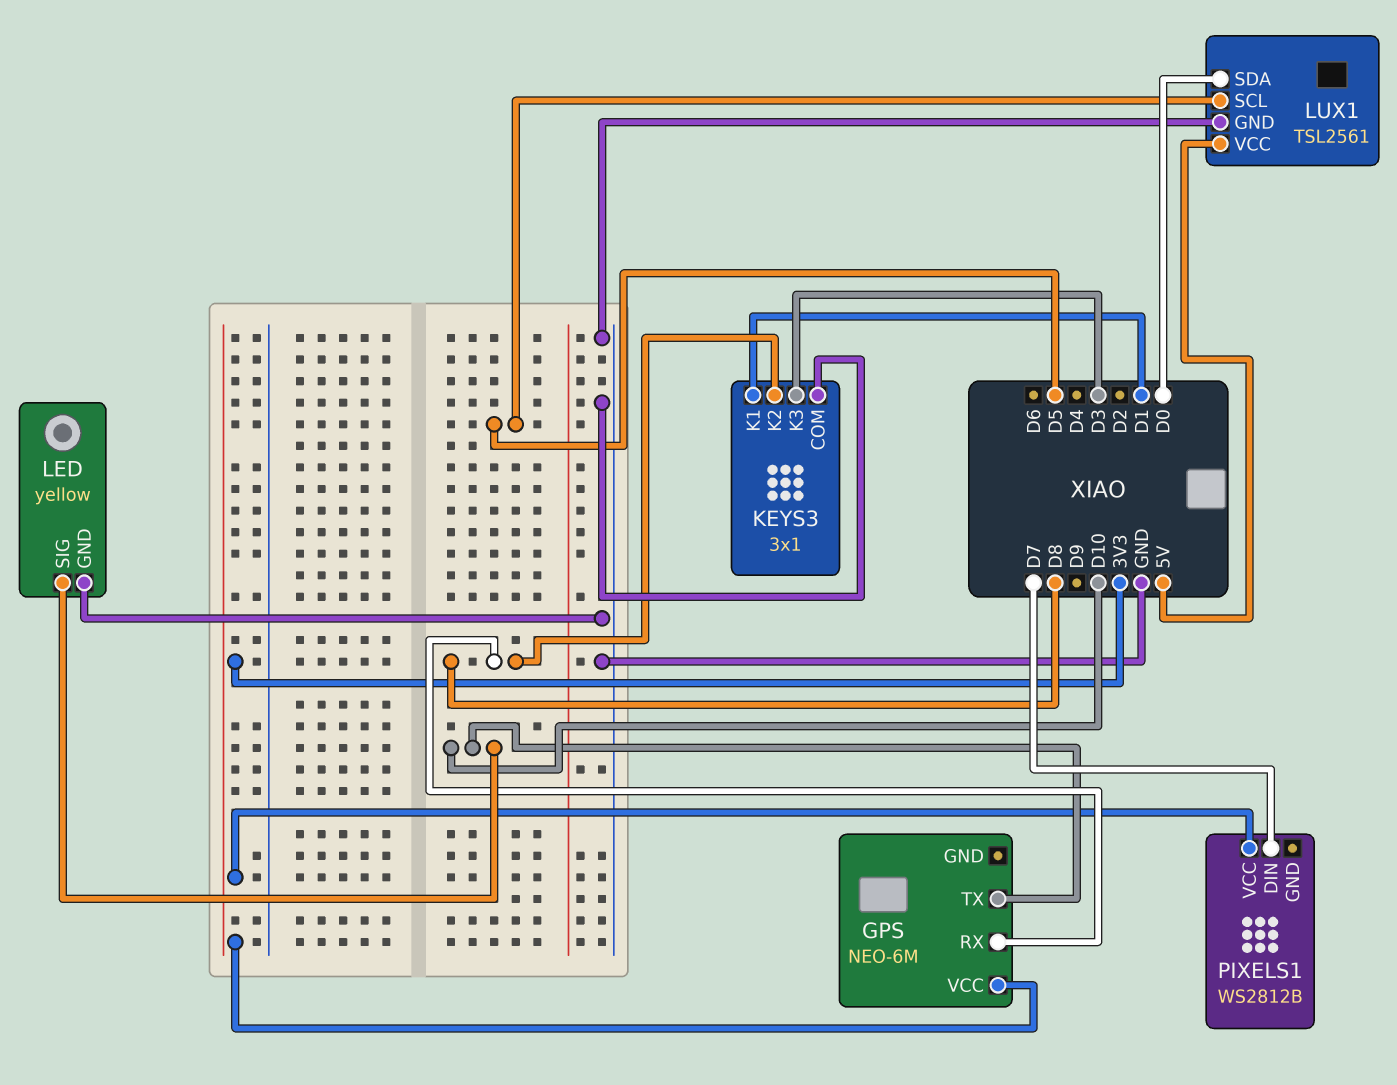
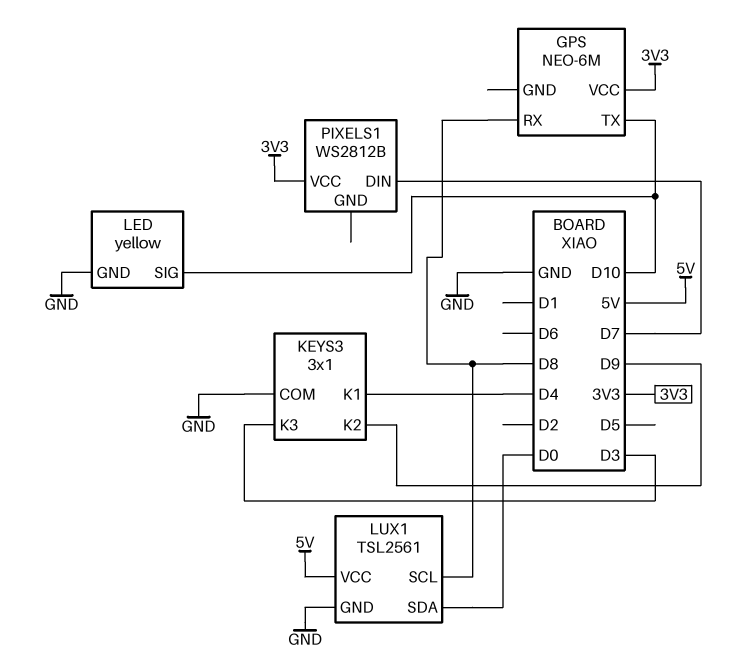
KEYS3 pin K1: D1 -> D4
KEYS3 pin K2: D8 -> D9
LUX1 pin SCL: D5 -> D8

